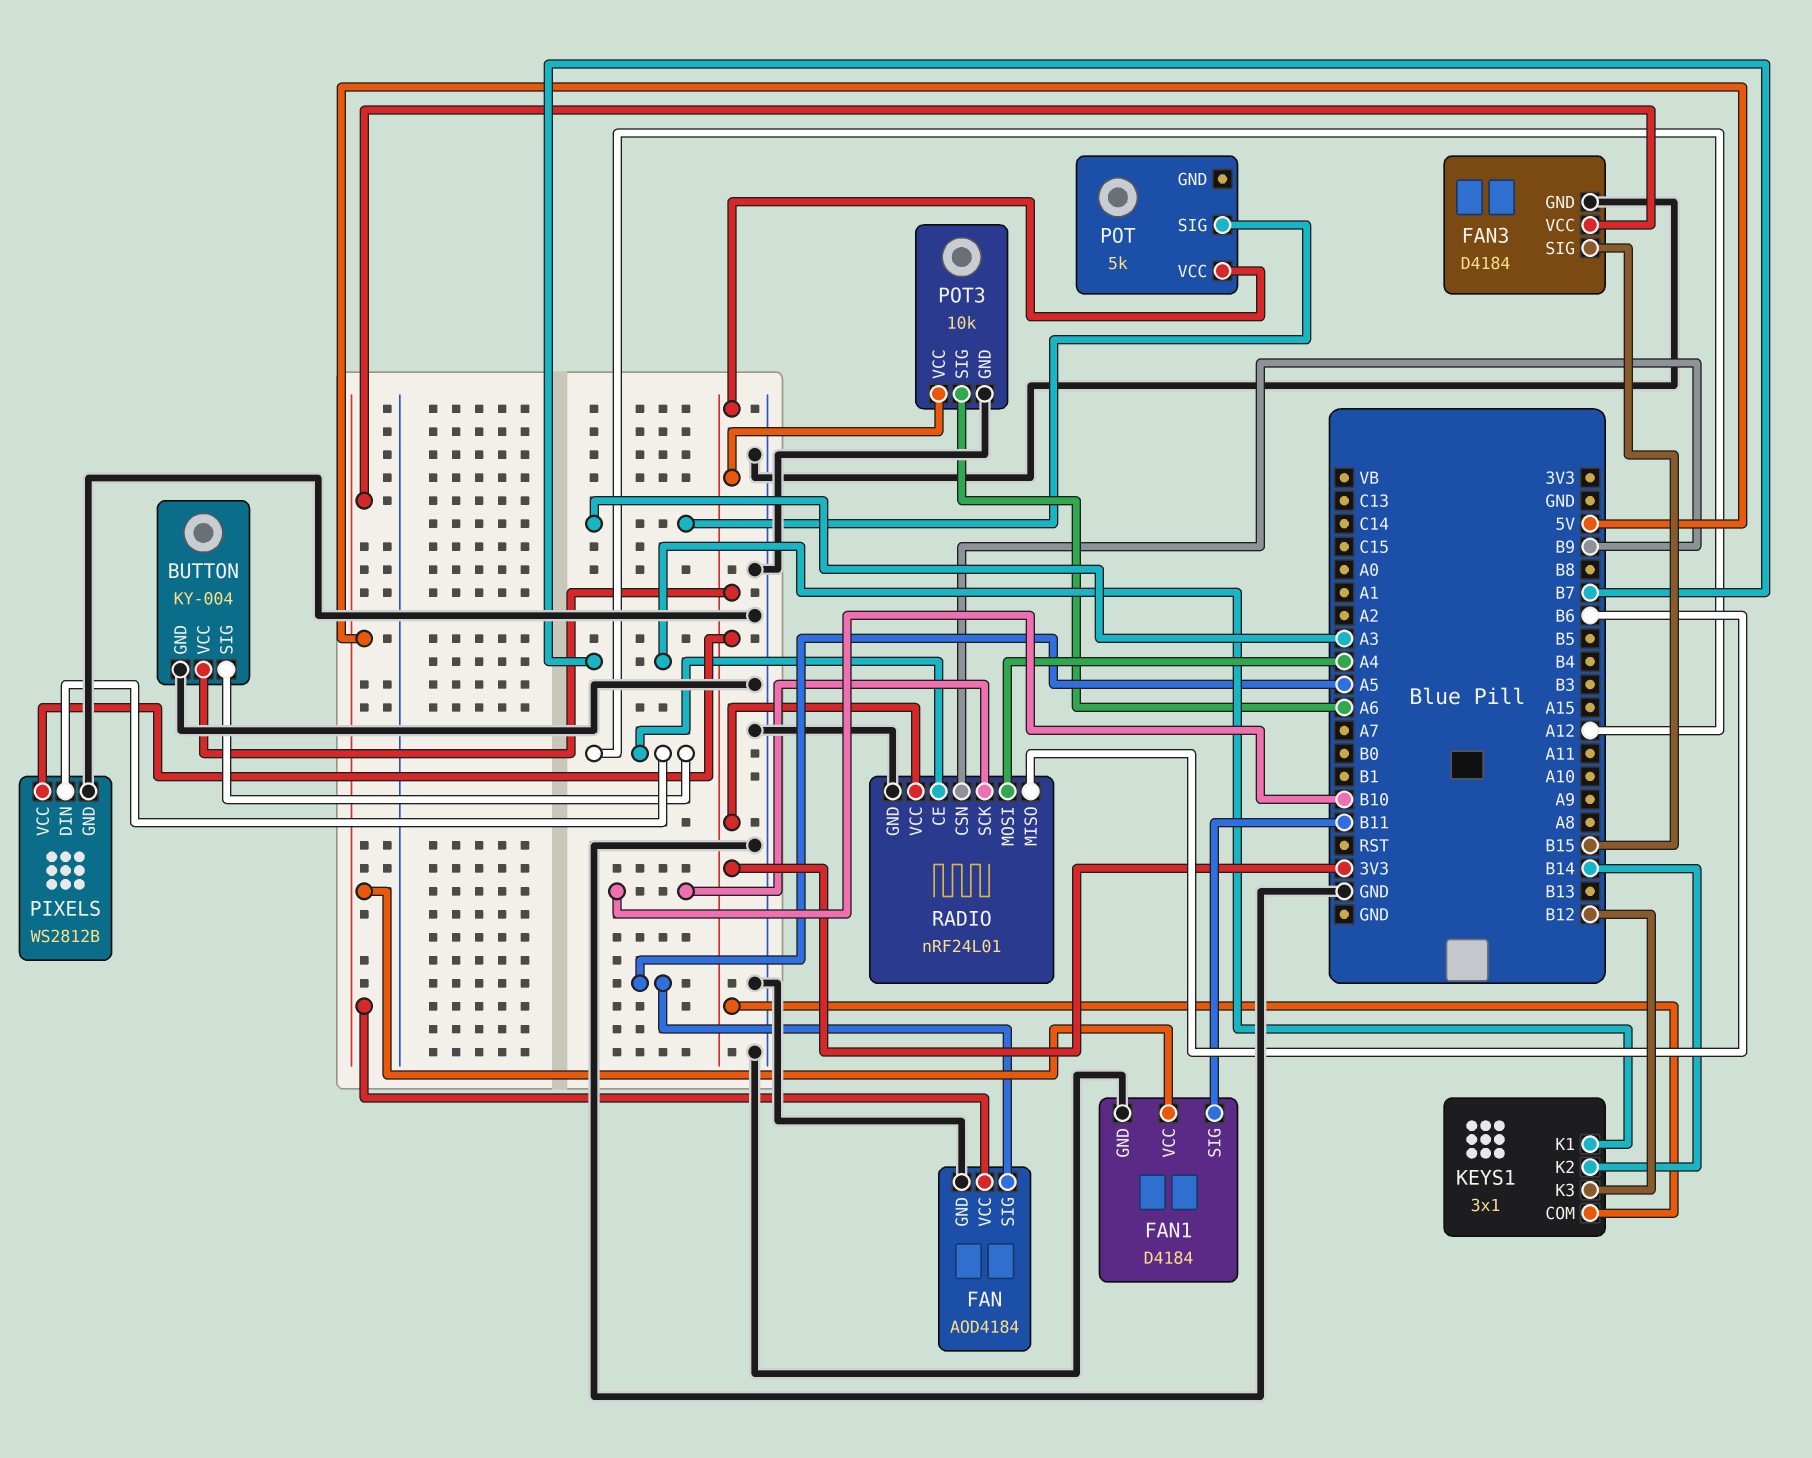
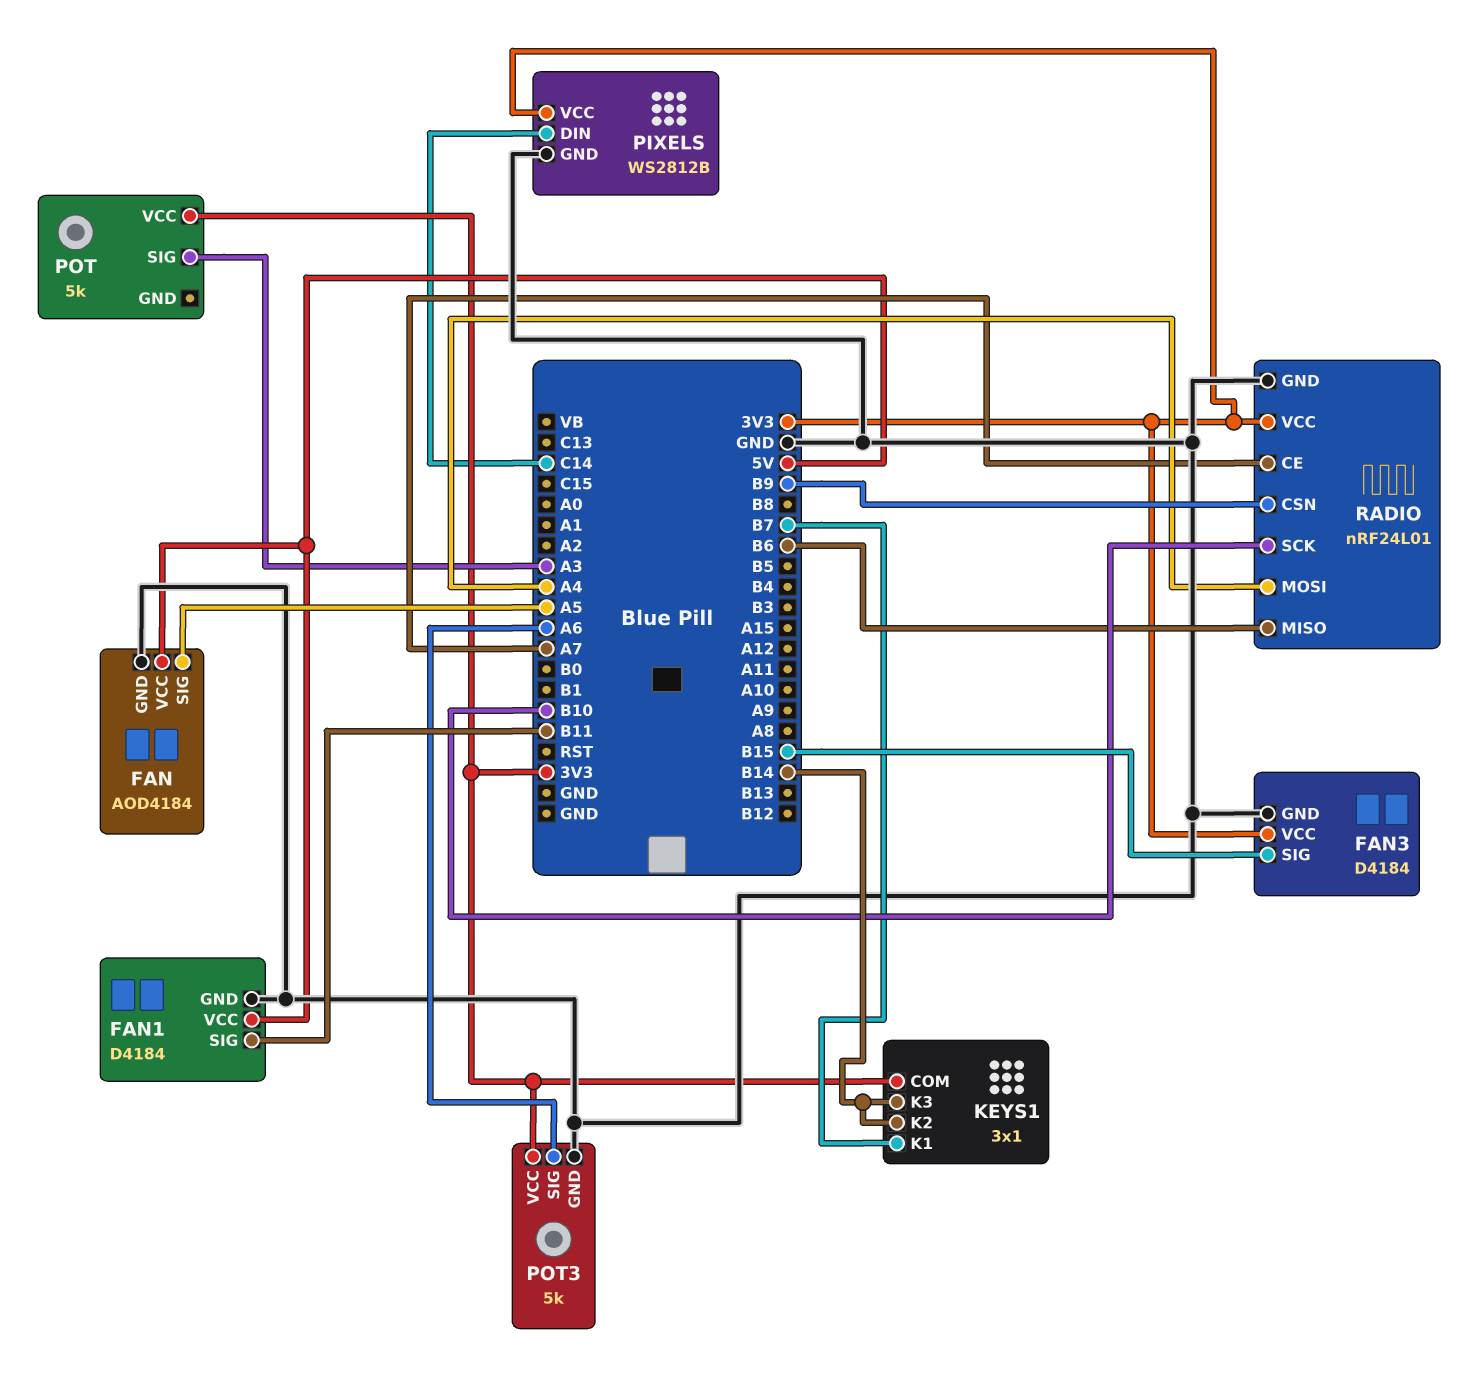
BUTTON: KY-004 -> none
BUTTON pin GND: GND -> none
BUTTON pin SIG: A12 -> none
BUTTON pin VCC: 3V3 -> none
FAN3 pin VCC: 5V -> 3V3
KEYS1 pin K3: B12 -> B14
PIXELS pin DIN: A12 -> C14
POT3: 10k -> 5k
RADIO pin CE: A12 -> A7

